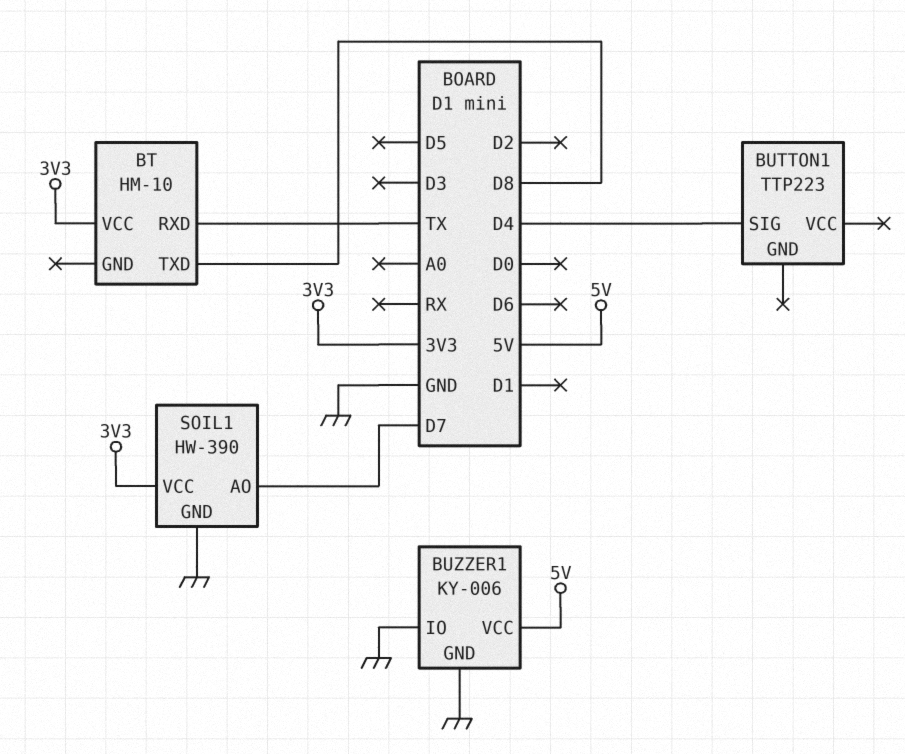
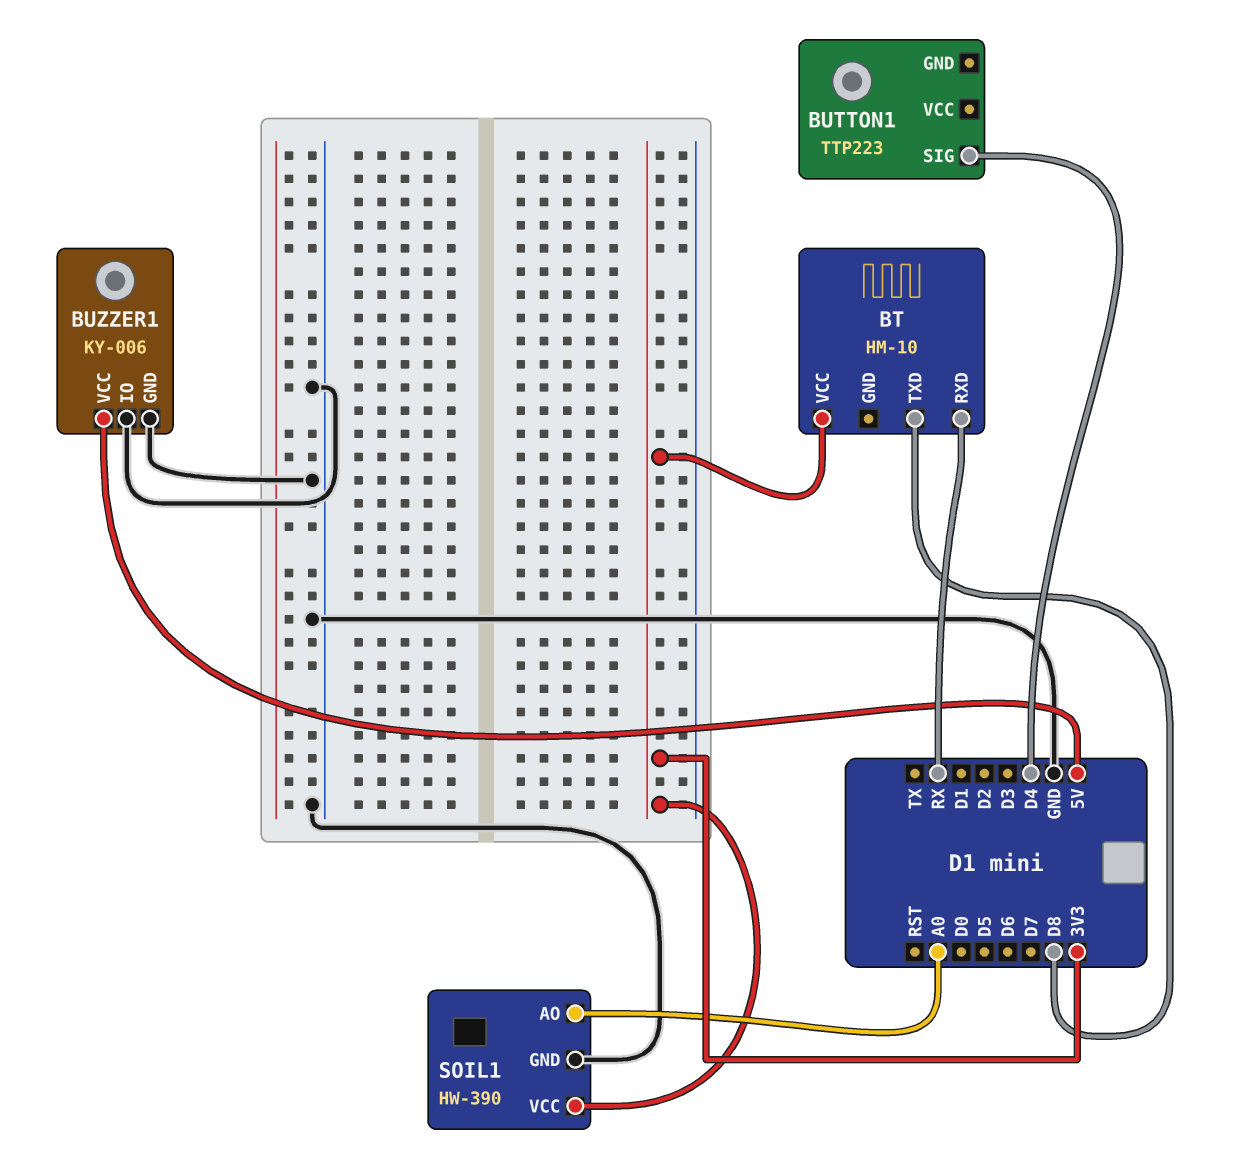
BT pin RXD: TX -> RX
SOIL1 pin AO: D7 -> A0

